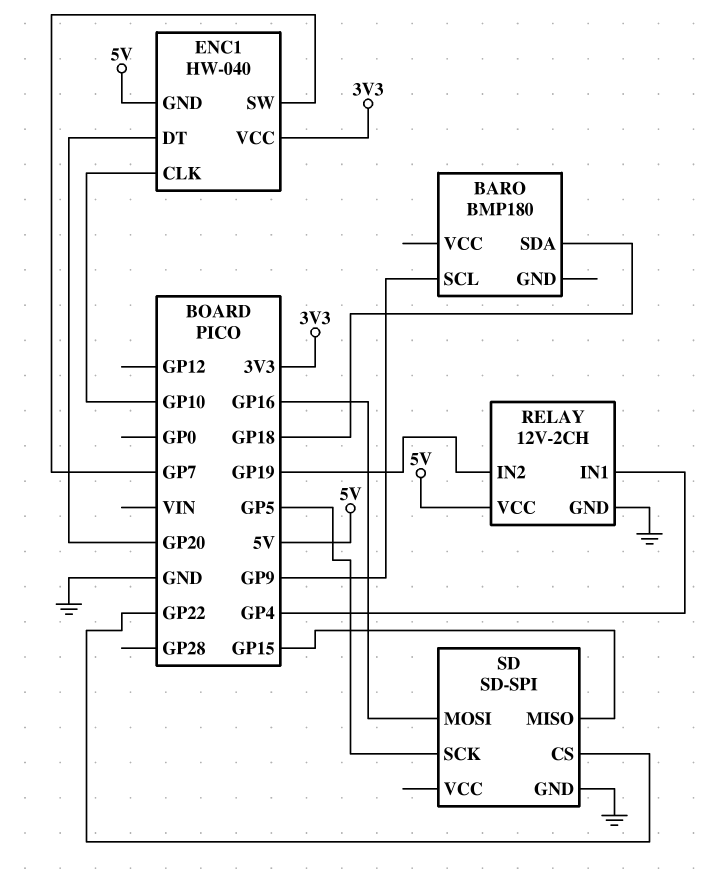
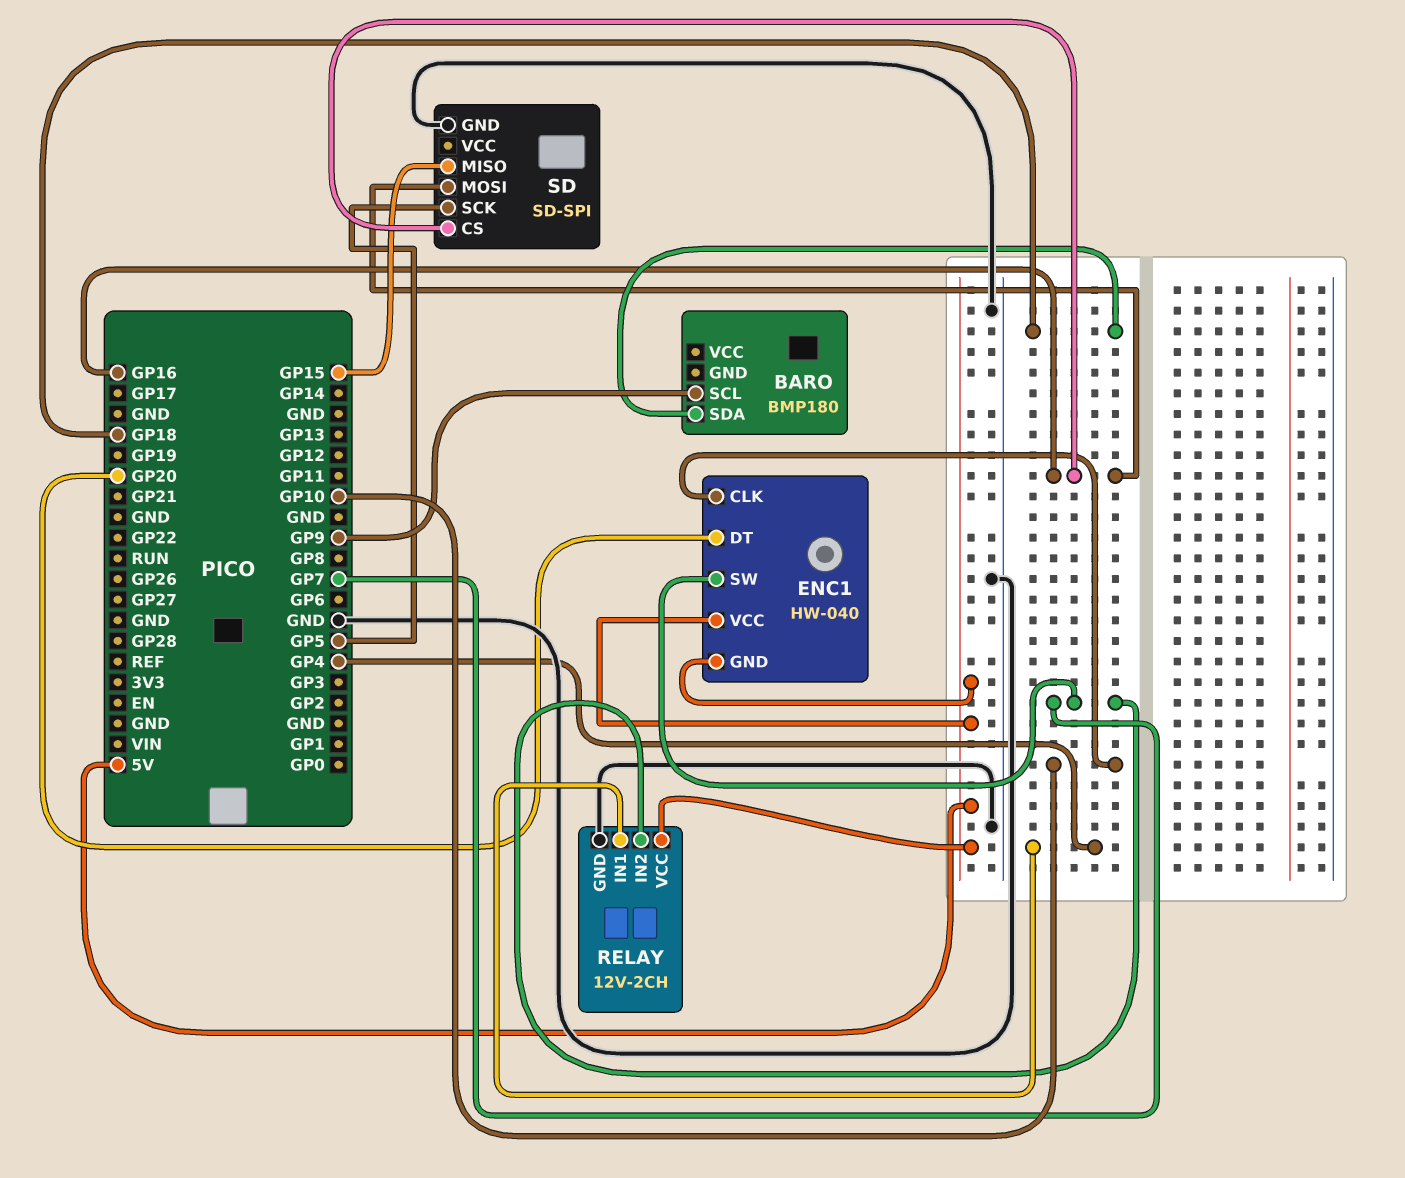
ENC1 pin VCC: 3V3 -> 5V
RELAY pin IN2: GP19 -> GP7
SD pin CS: GP22 -> GP16

